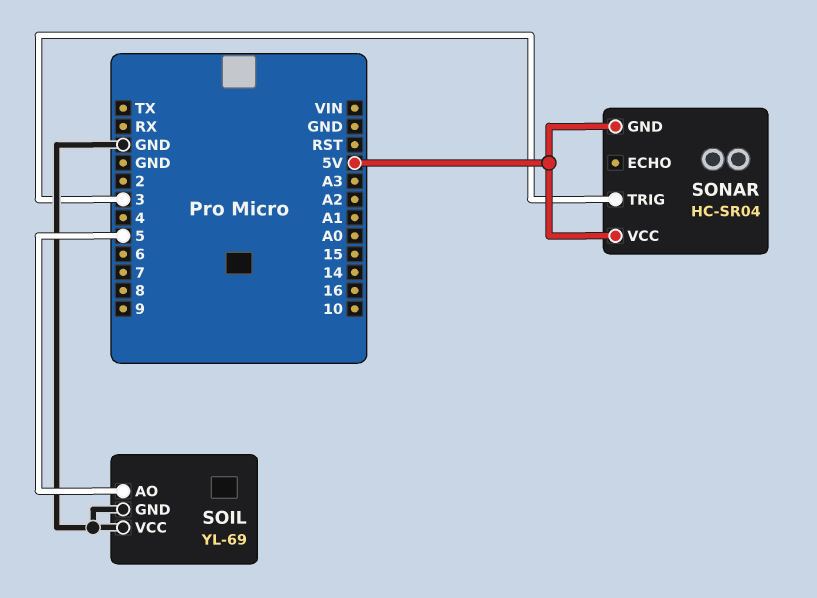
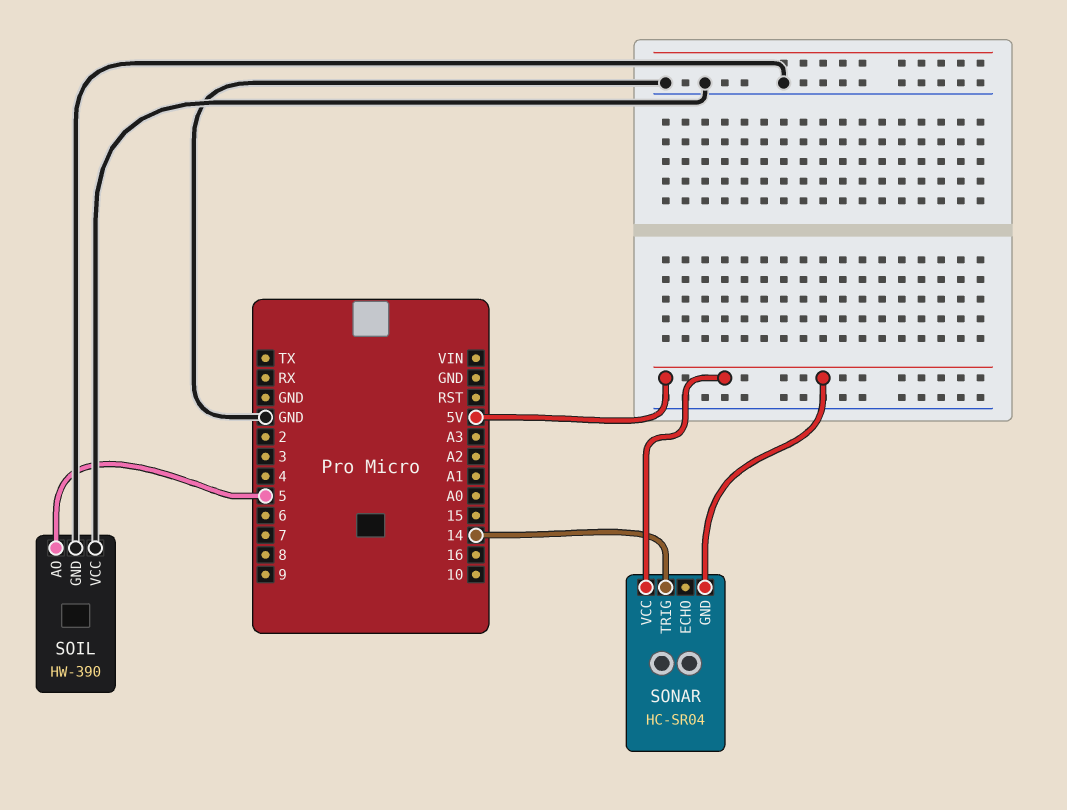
SOIL: YL-69 -> HW-390
SONAR pin TRIG: 3 -> 14

